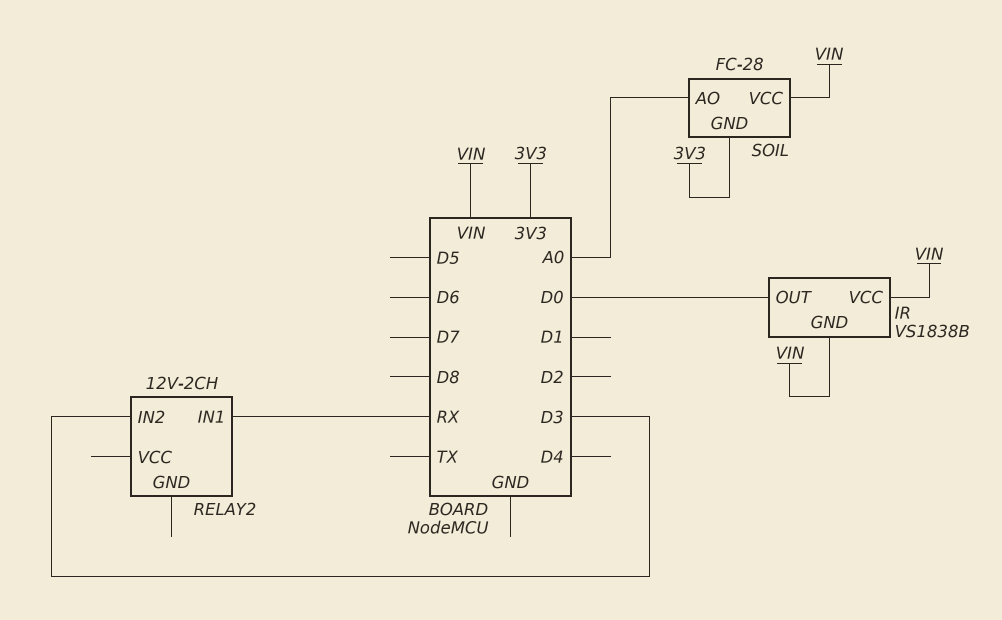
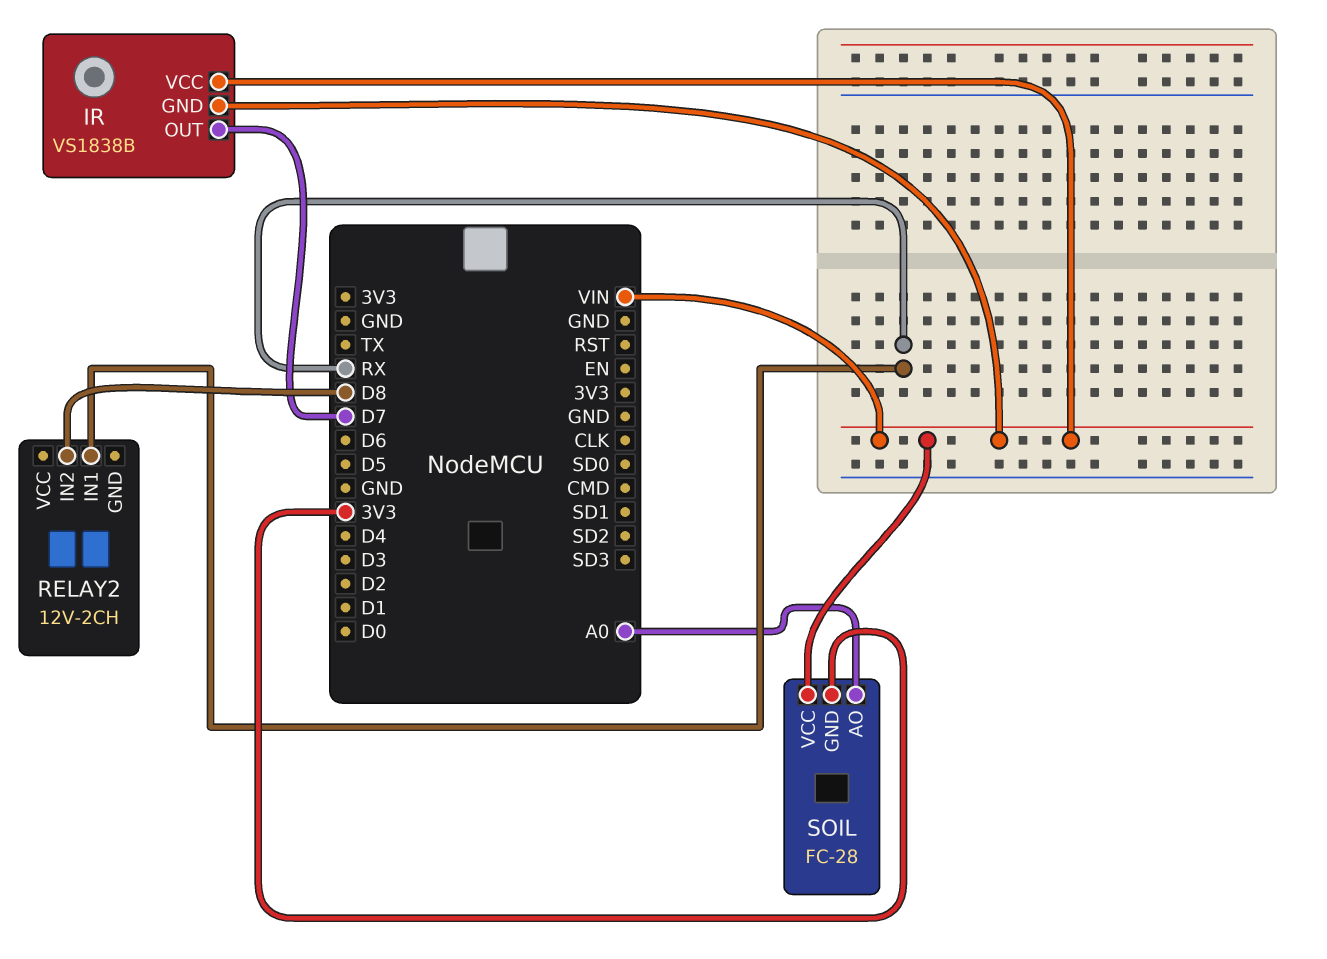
IR pin OUT: D0 -> D7
RELAY2 pin IN2: D3 -> D8

